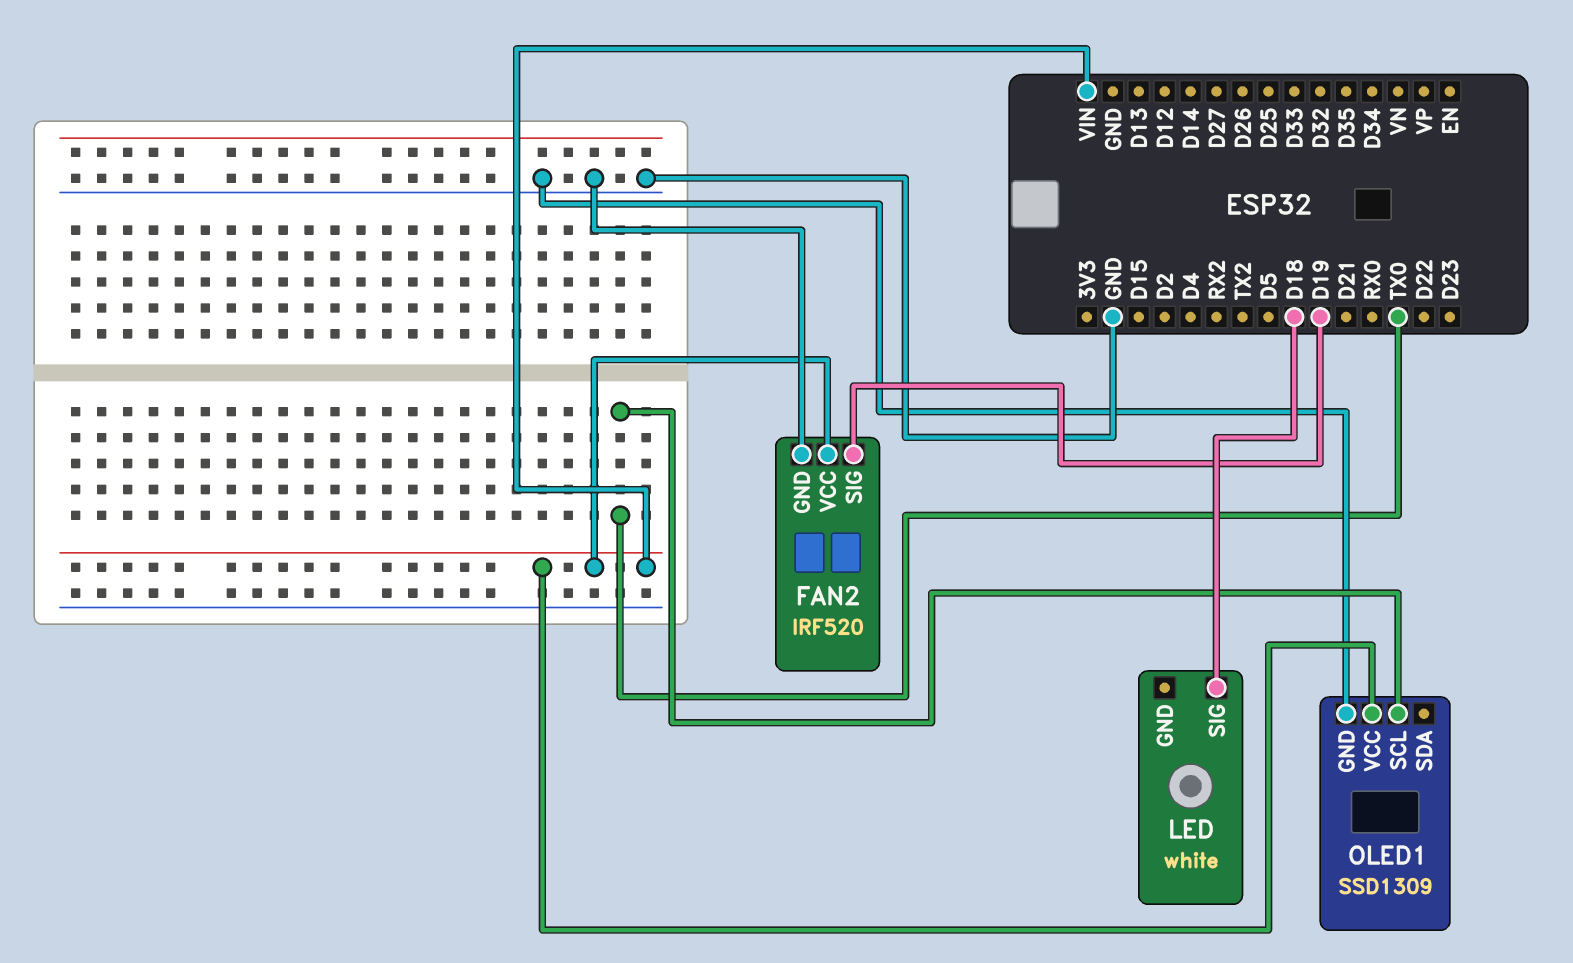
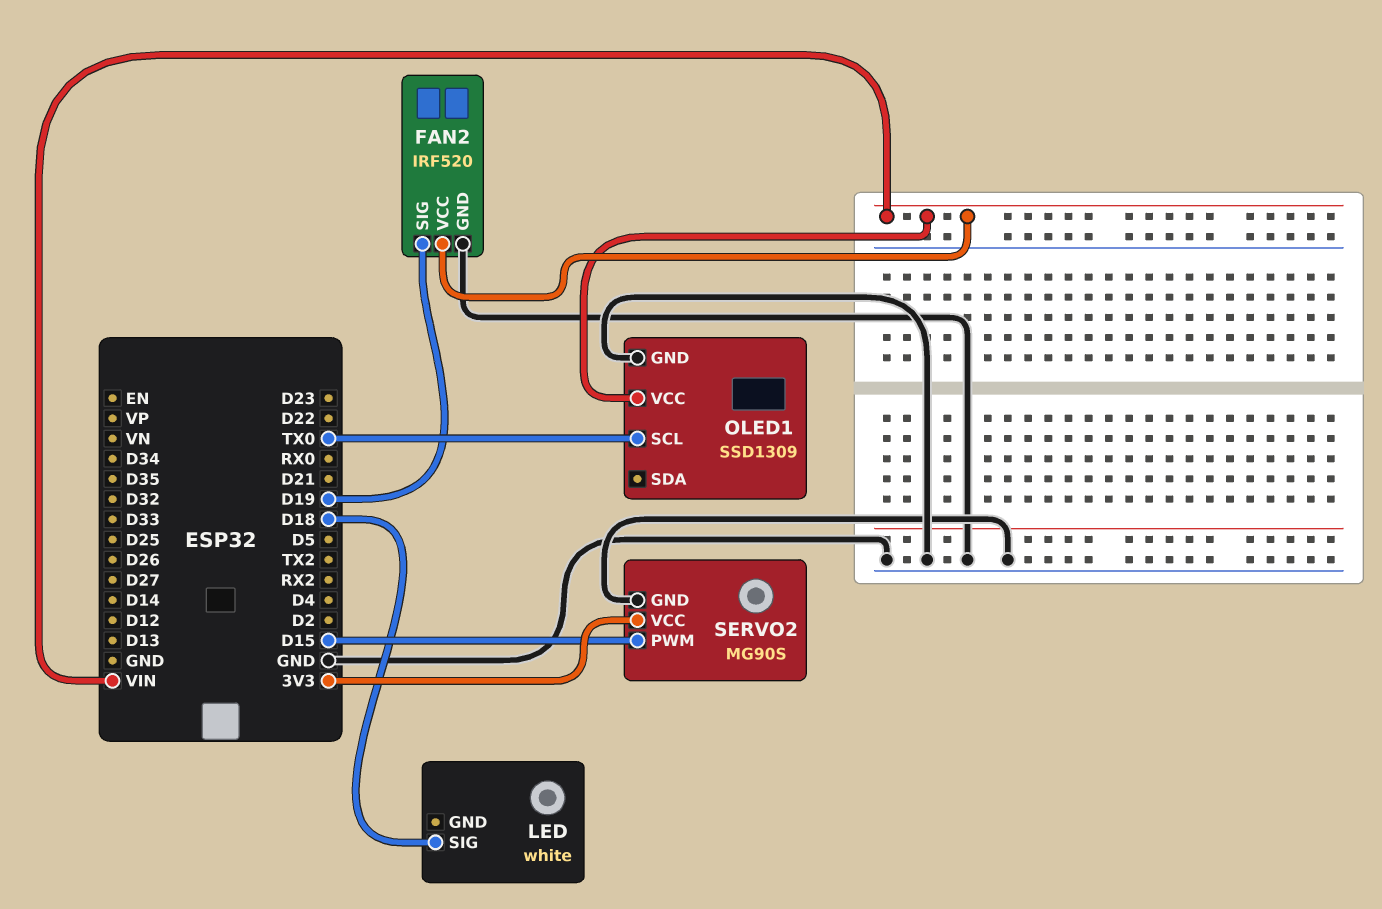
SERVO2: none -> MG90S
SERVO2 pin GND: none -> GND
SERVO2 pin PWM: none -> D15
SERVO2 pin VCC: none -> 3V3

